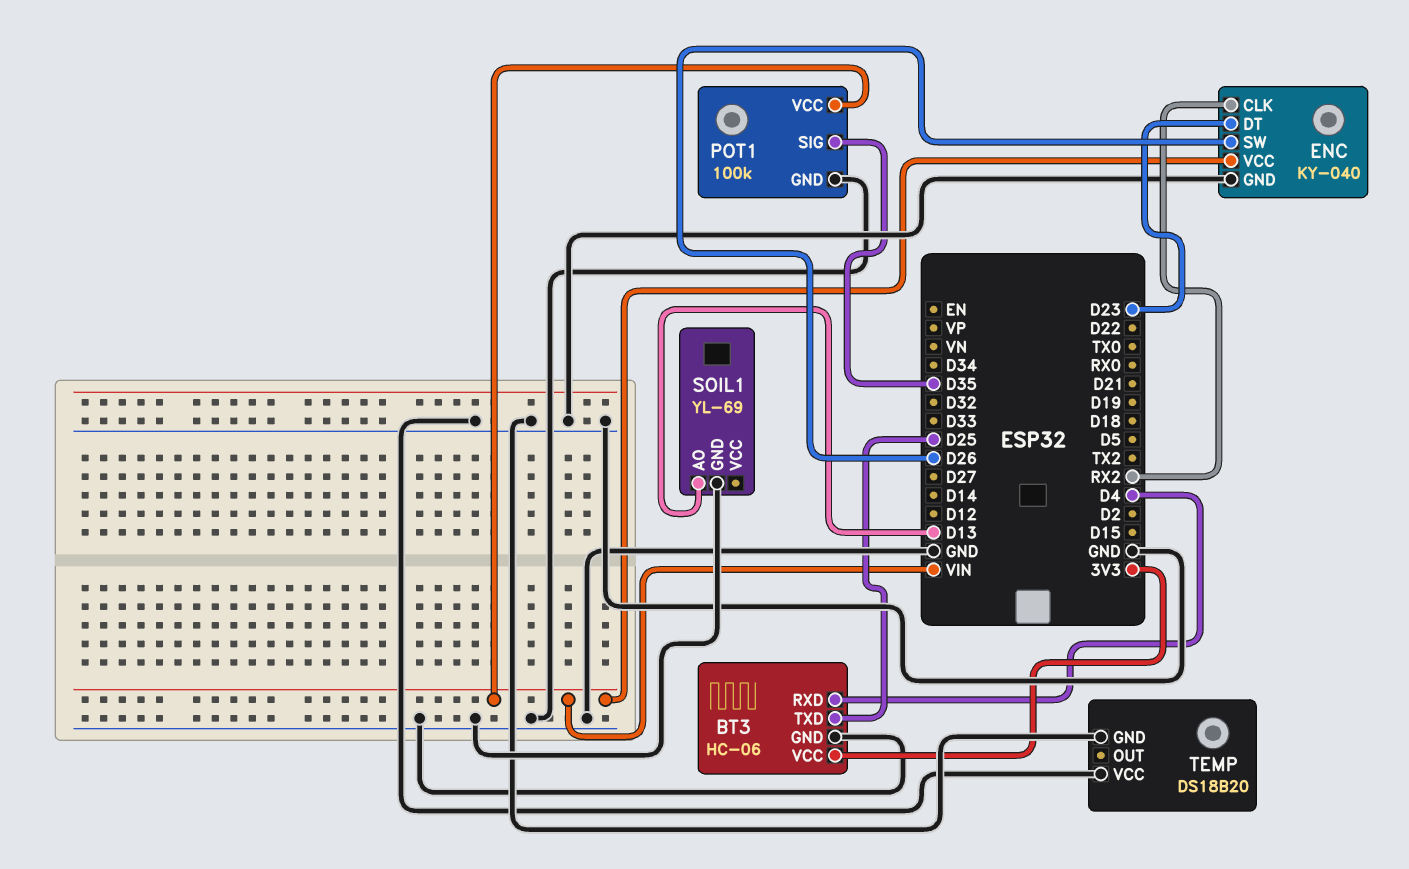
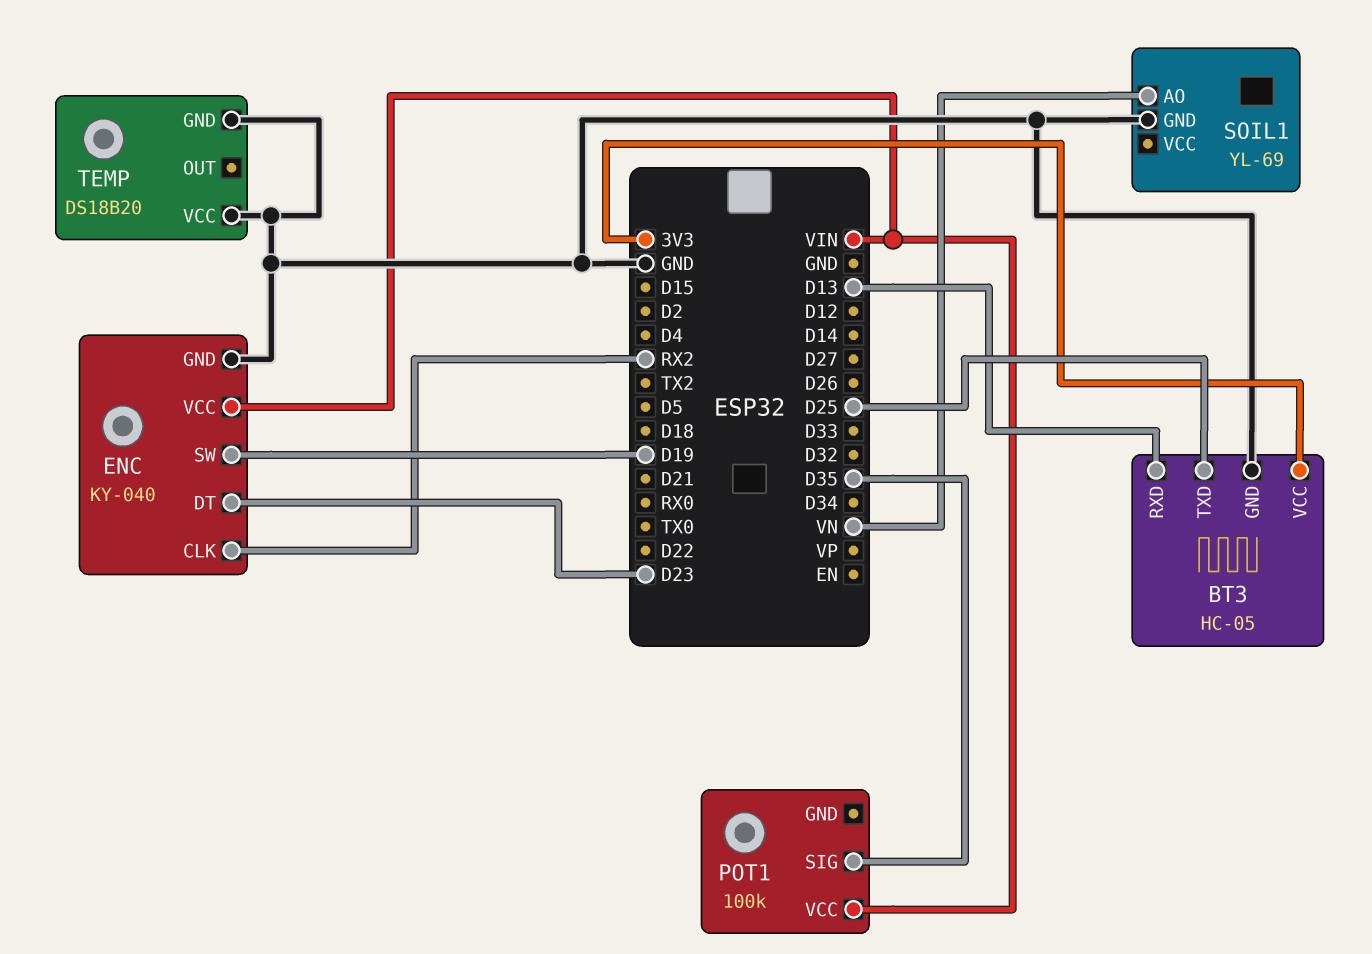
BT3: HC-06 -> HC-05
BT3 pin RXD: D4 -> D13
ENC pin SW: D26 -> D19
POT1 pin GND: GND -> none
SOIL1 pin AO: D13 -> VN

